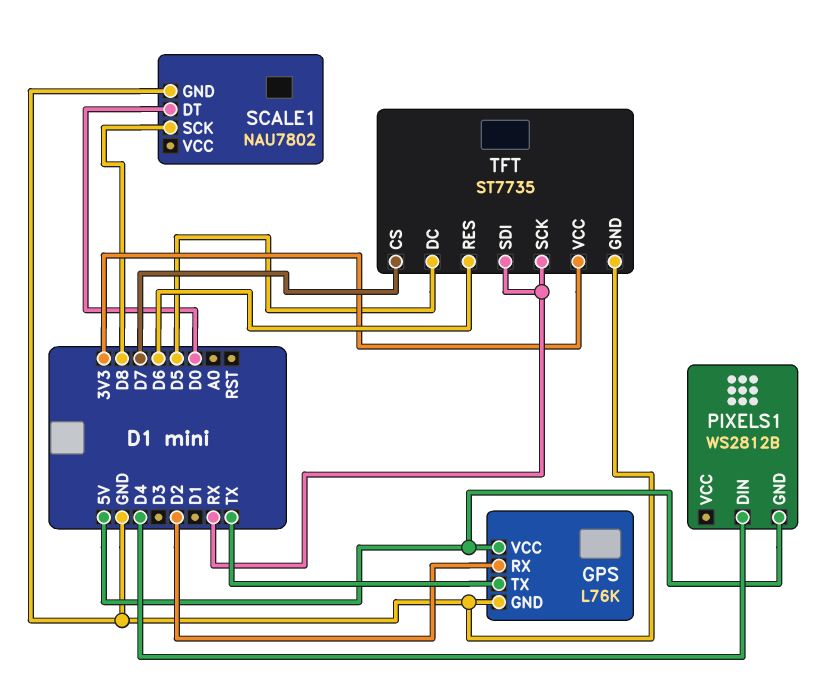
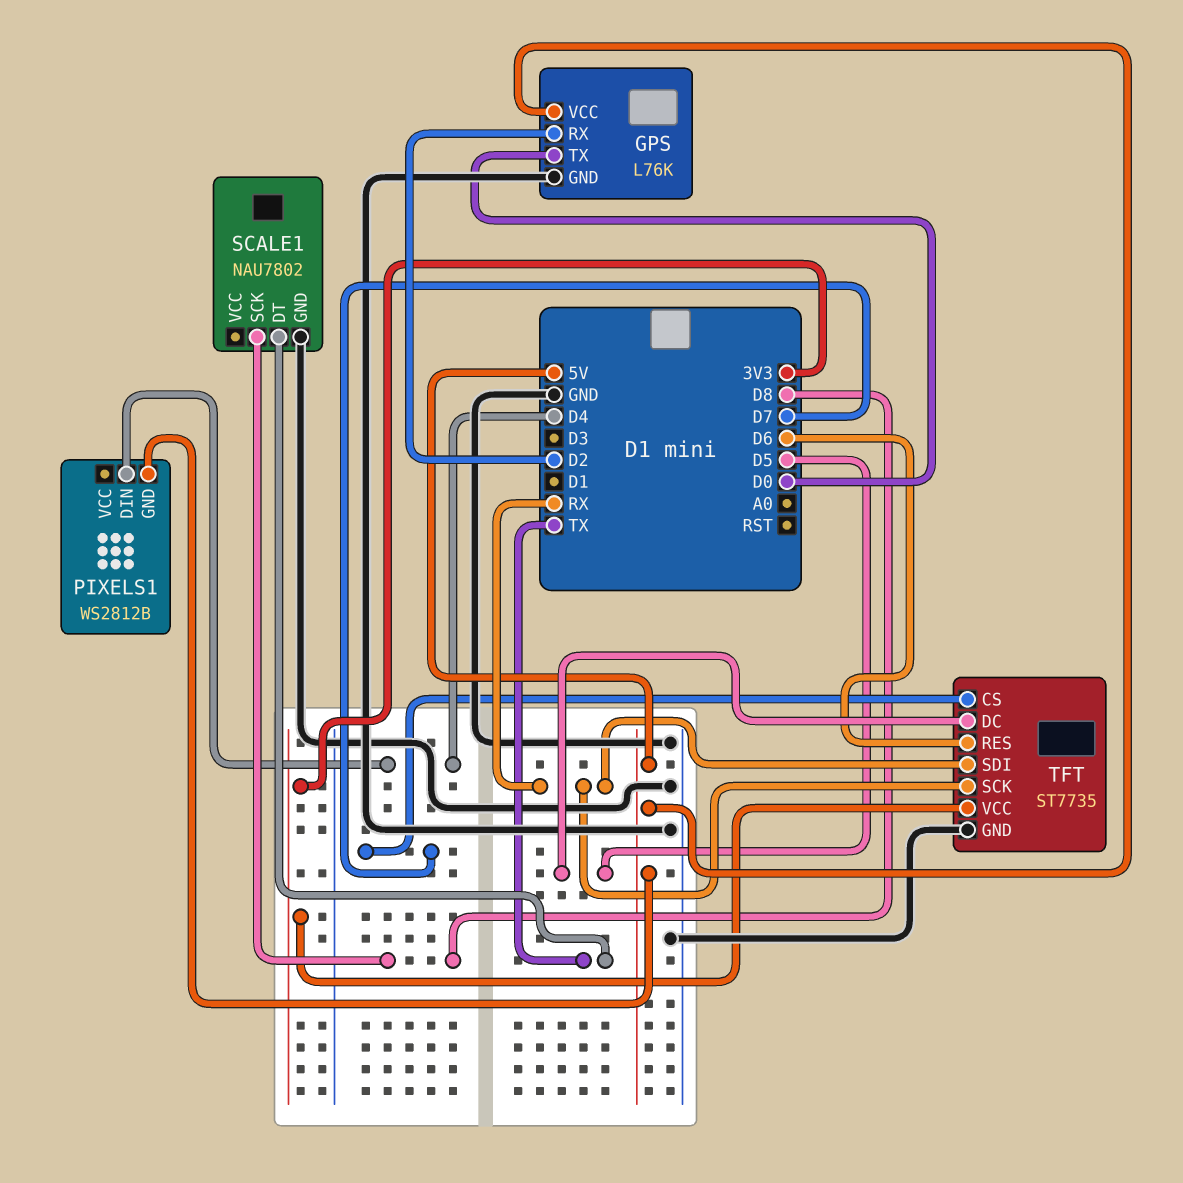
GPS pin TX: TX -> D0
SCALE1 pin DT: D0 -> TX

